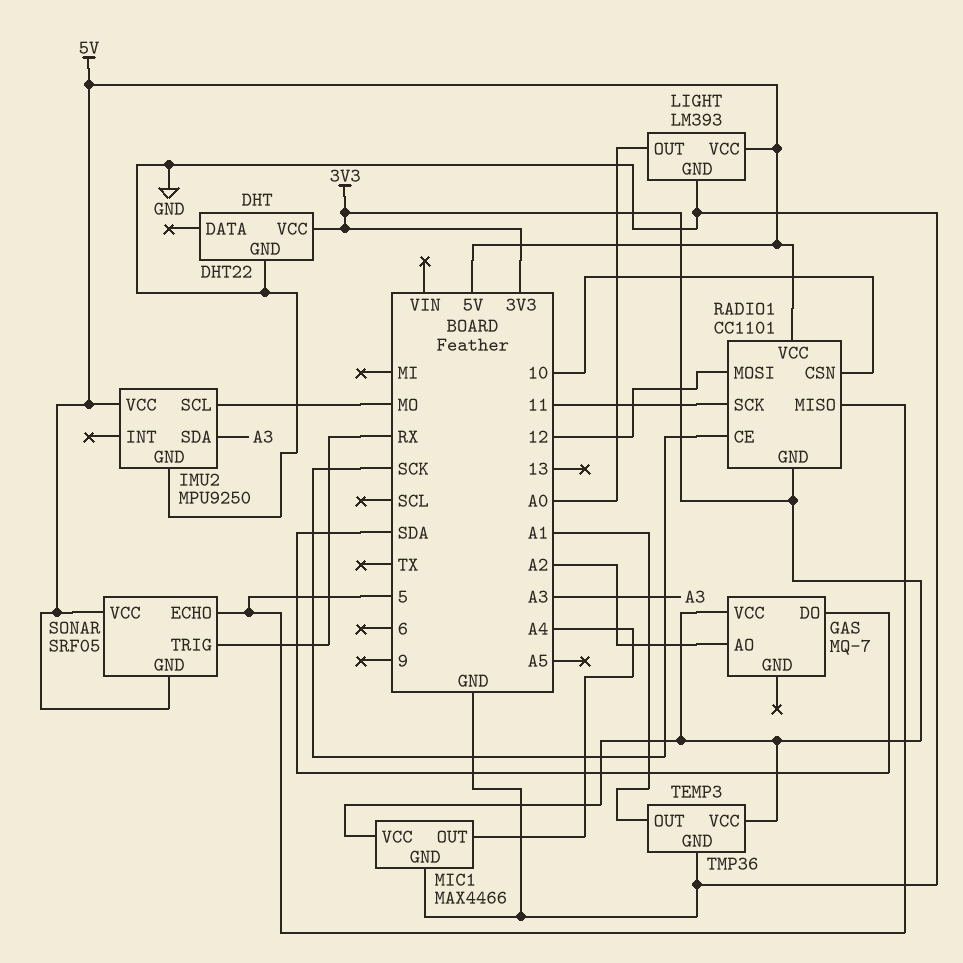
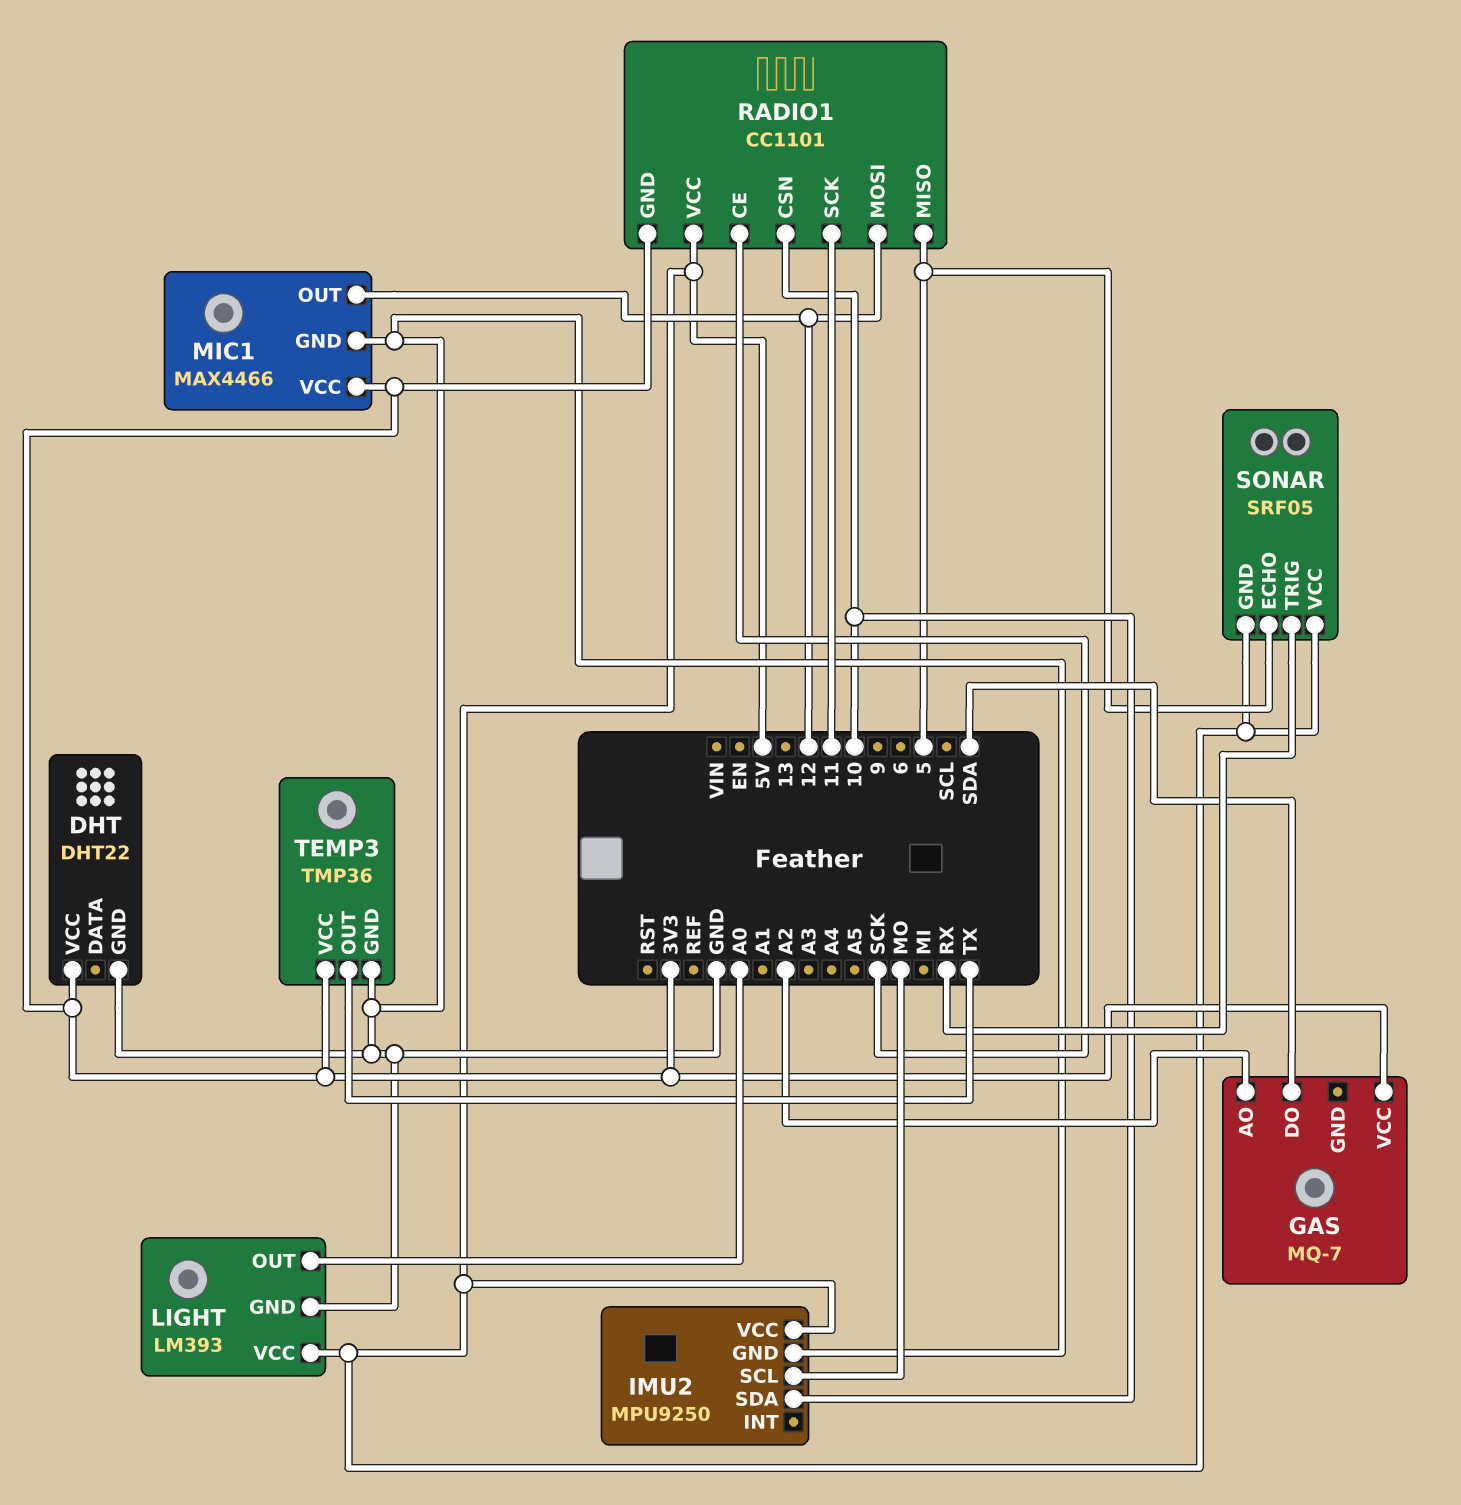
IMU2 pin SDA: A3 -> 10
MIC1 pin OUT: A4 -> 12
TEMP3 pin OUT: A1 -> TX

